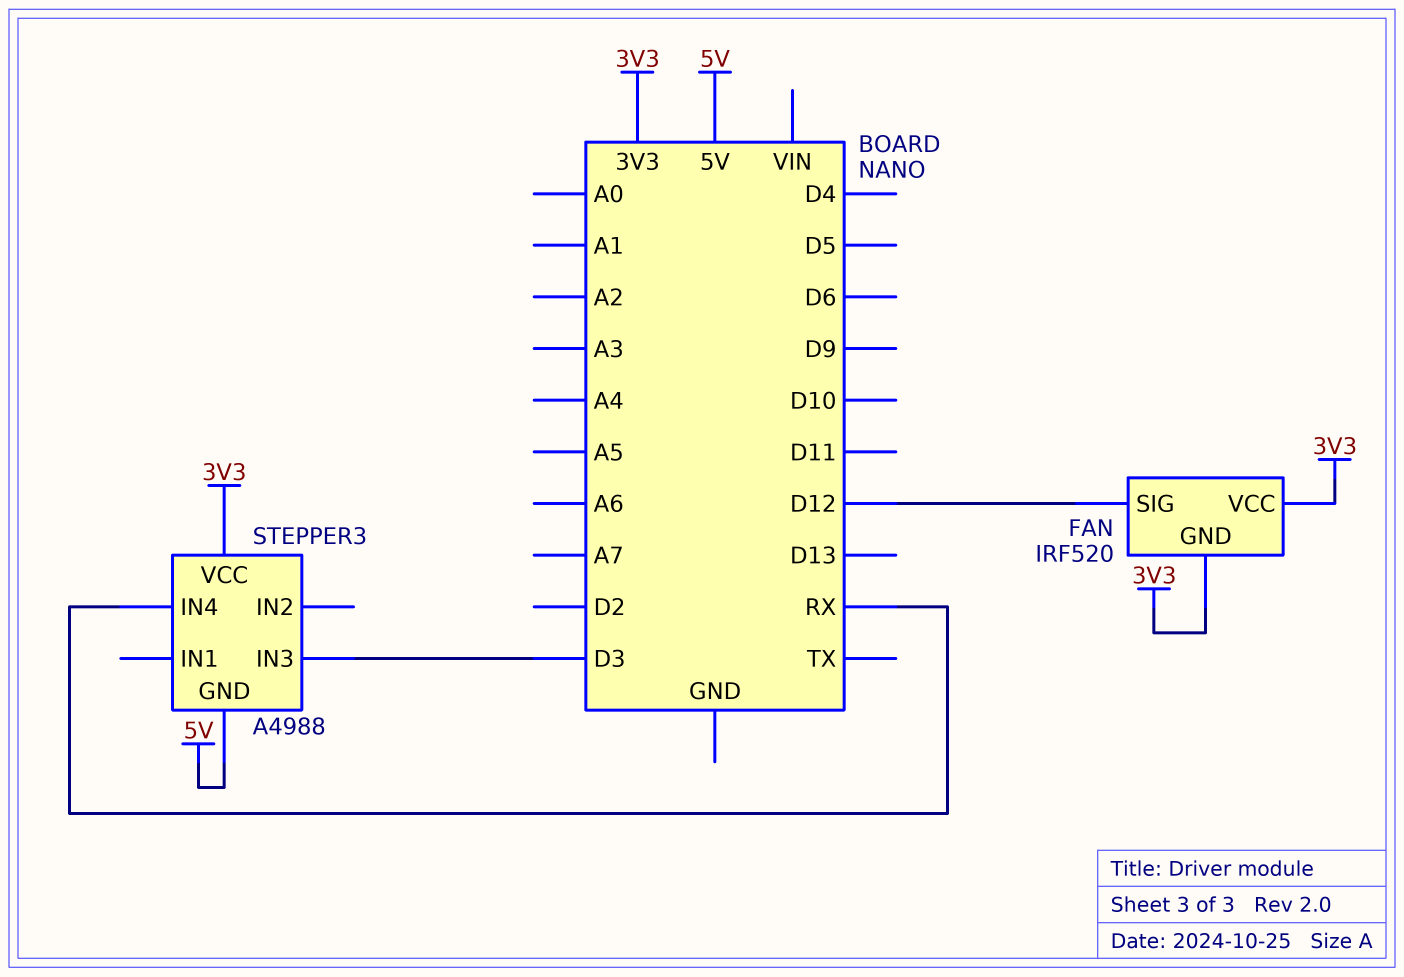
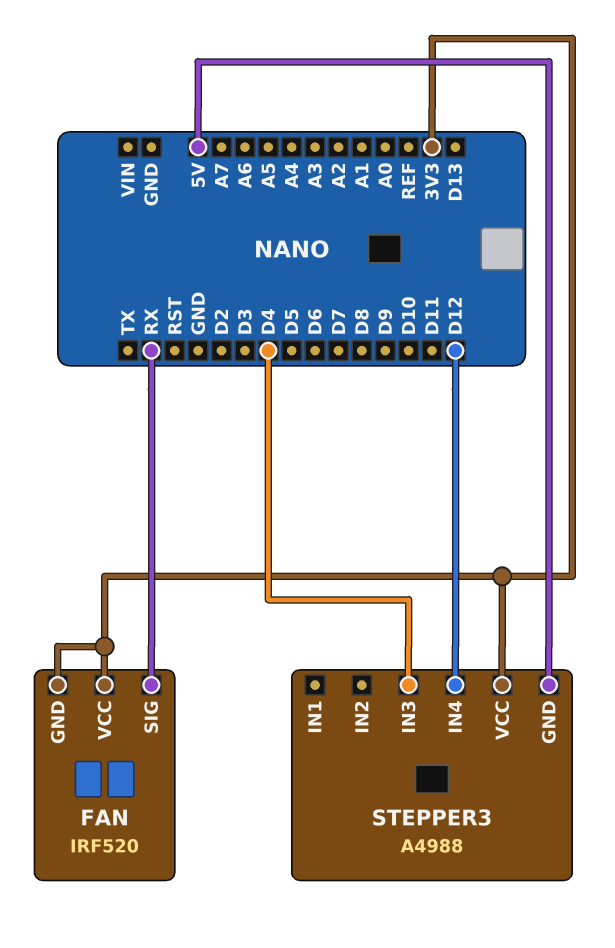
FAN pin SIG: D12 -> RX
STEPPER3 pin IN3: D3 -> D4
STEPPER3 pin IN4: RX -> D12

